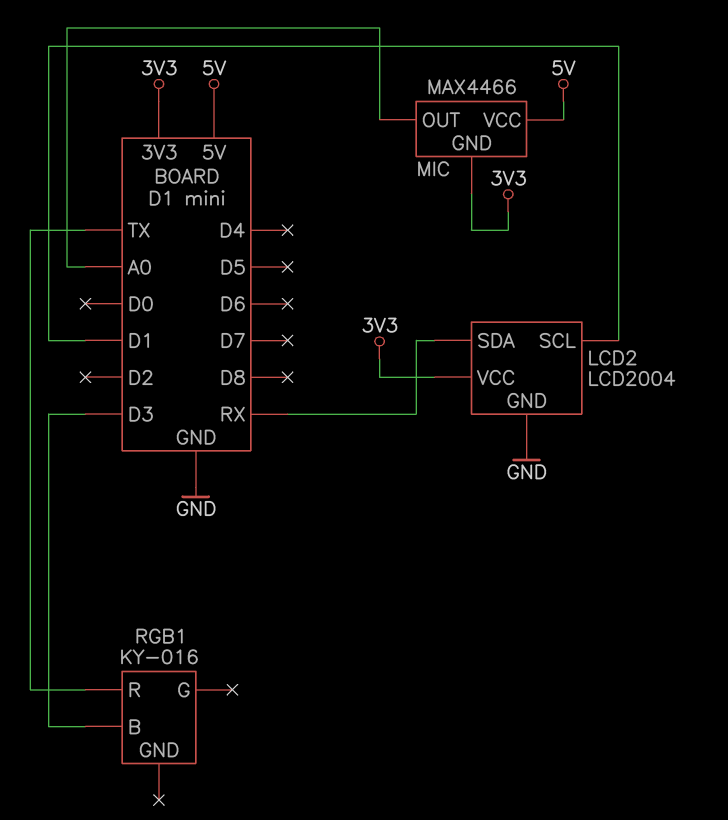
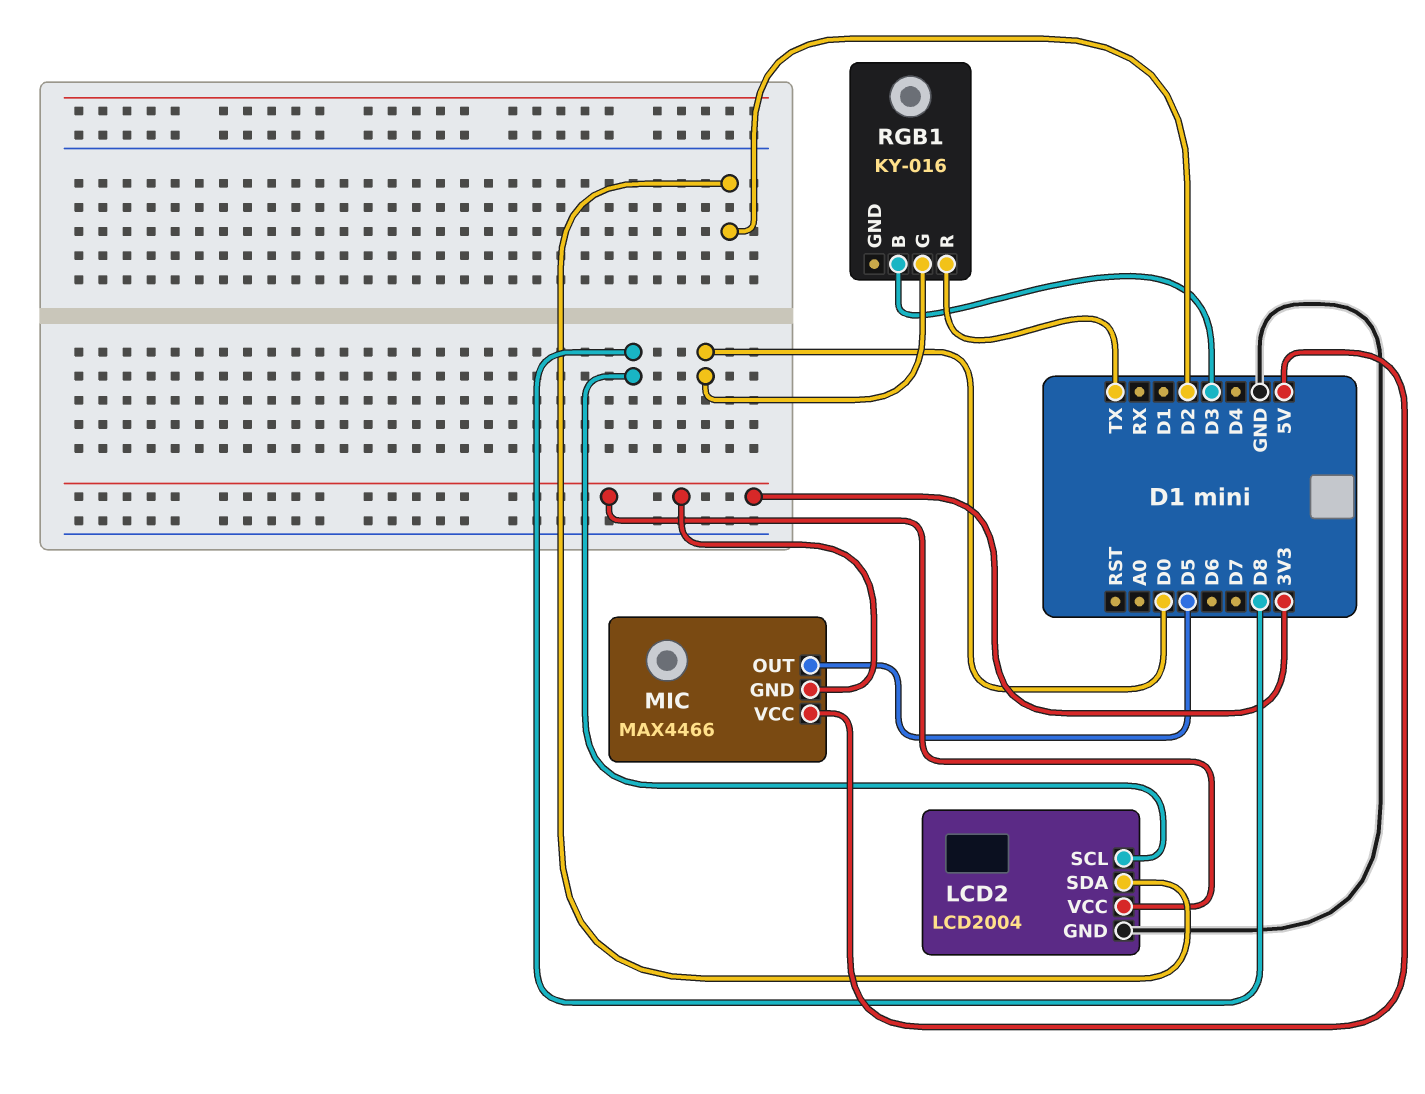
LCD2 pin SCL: D1 -> D8
LCD2 pin SDA: RX -> D2
MIC pin OUT: A0 -> D5
RGB1 pin G: none -> D0

